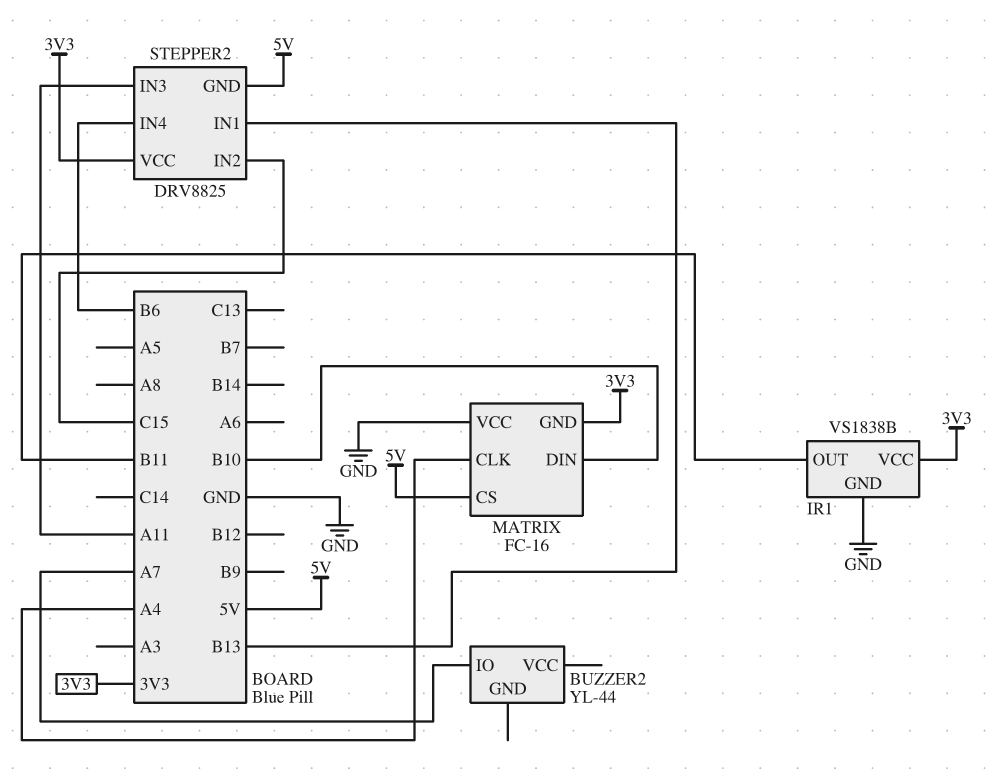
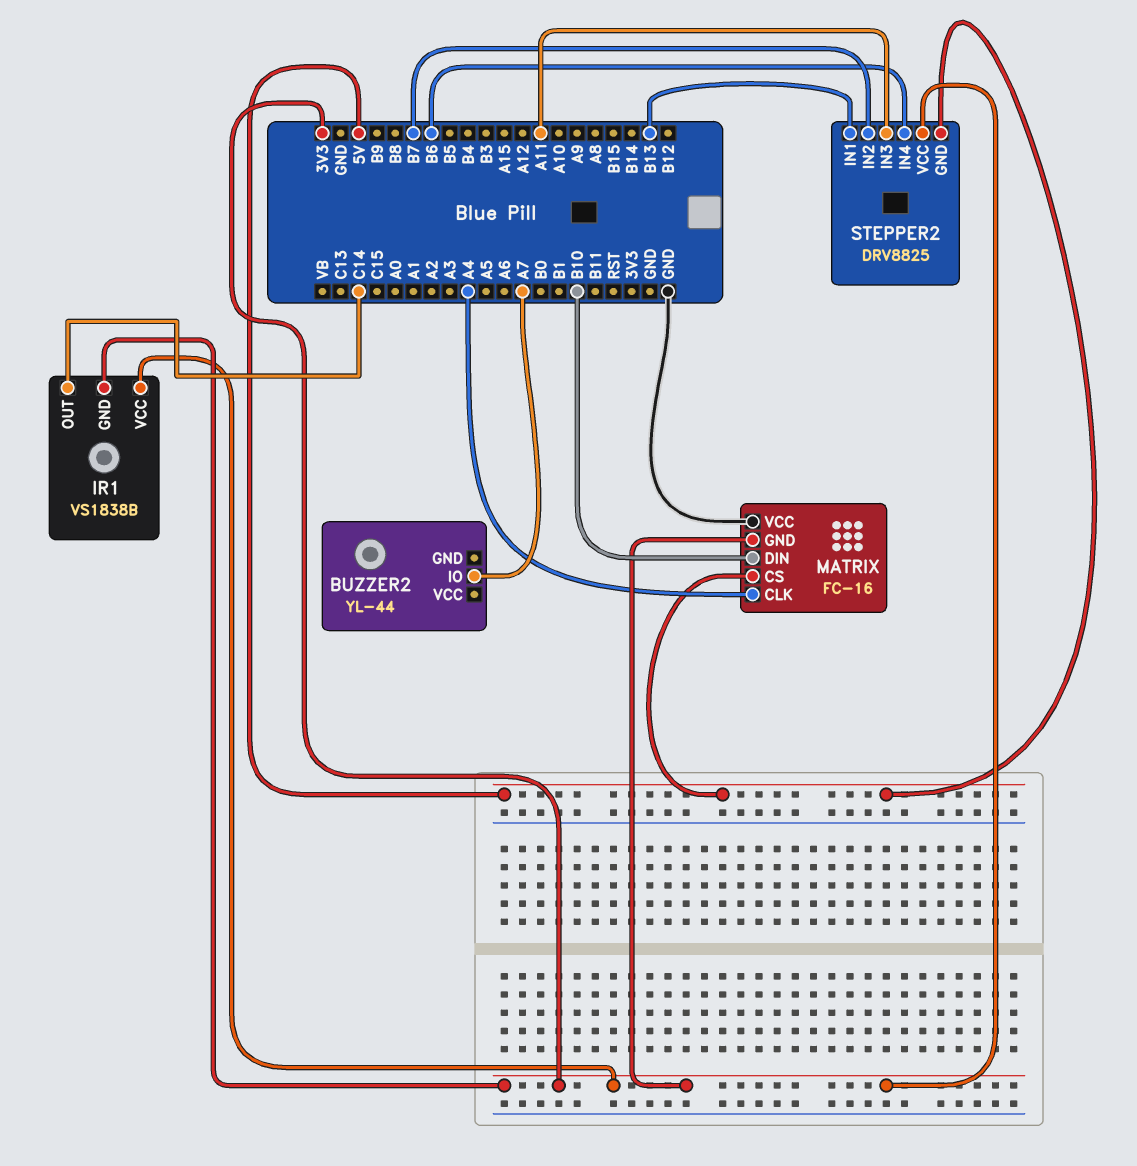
IR1 pin GND: GND -> 3V3
IR1 pin OUT: B11 -> C14
STEPPER2 pin IN2: C15 -> B7

